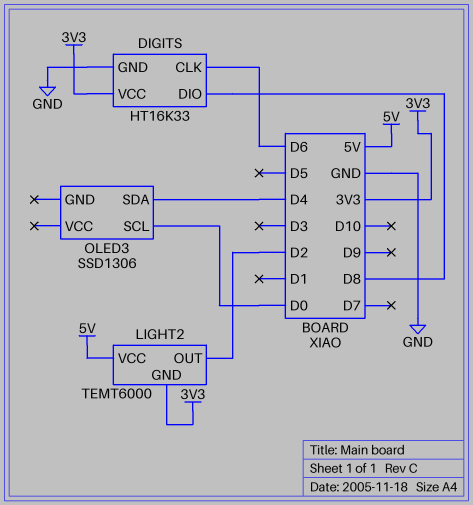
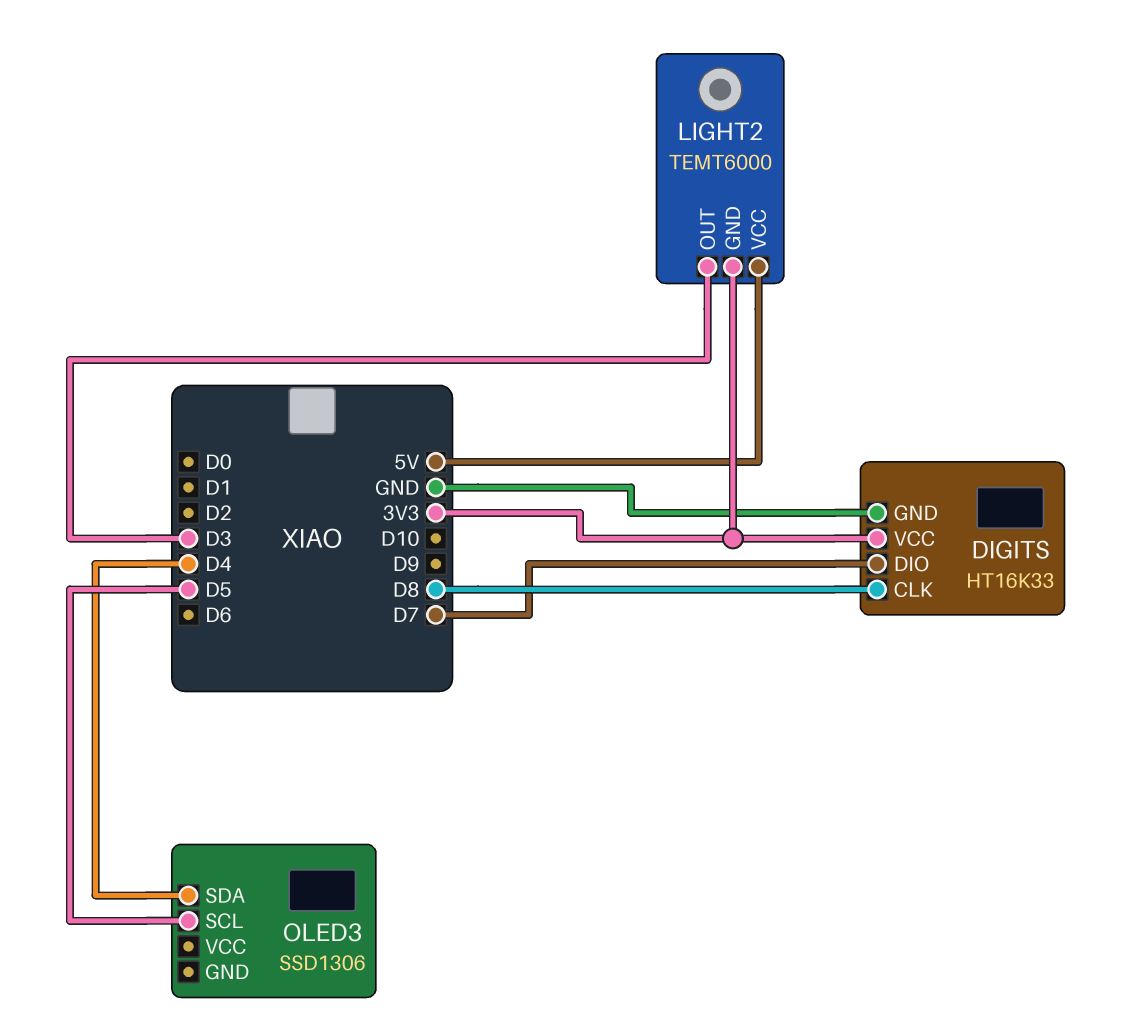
DIGITS pin CLK: D6 -> D8
DIGITS pin DIO: D8 -> D7
LIGHT2 pin OUT: D2 -> D3
OLED3 pin SCL: D0 -> D5

